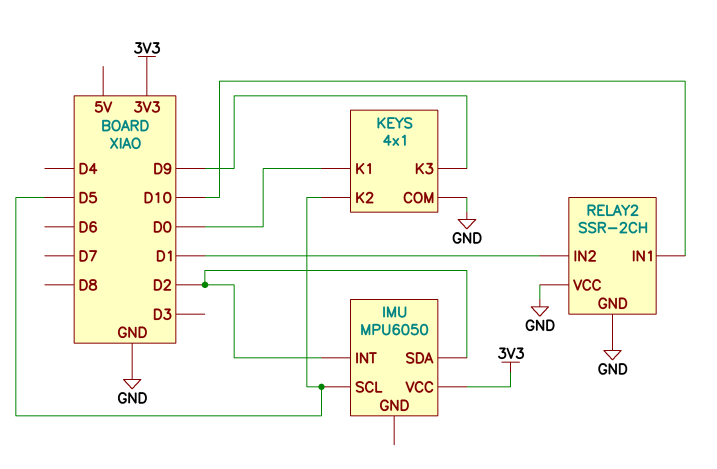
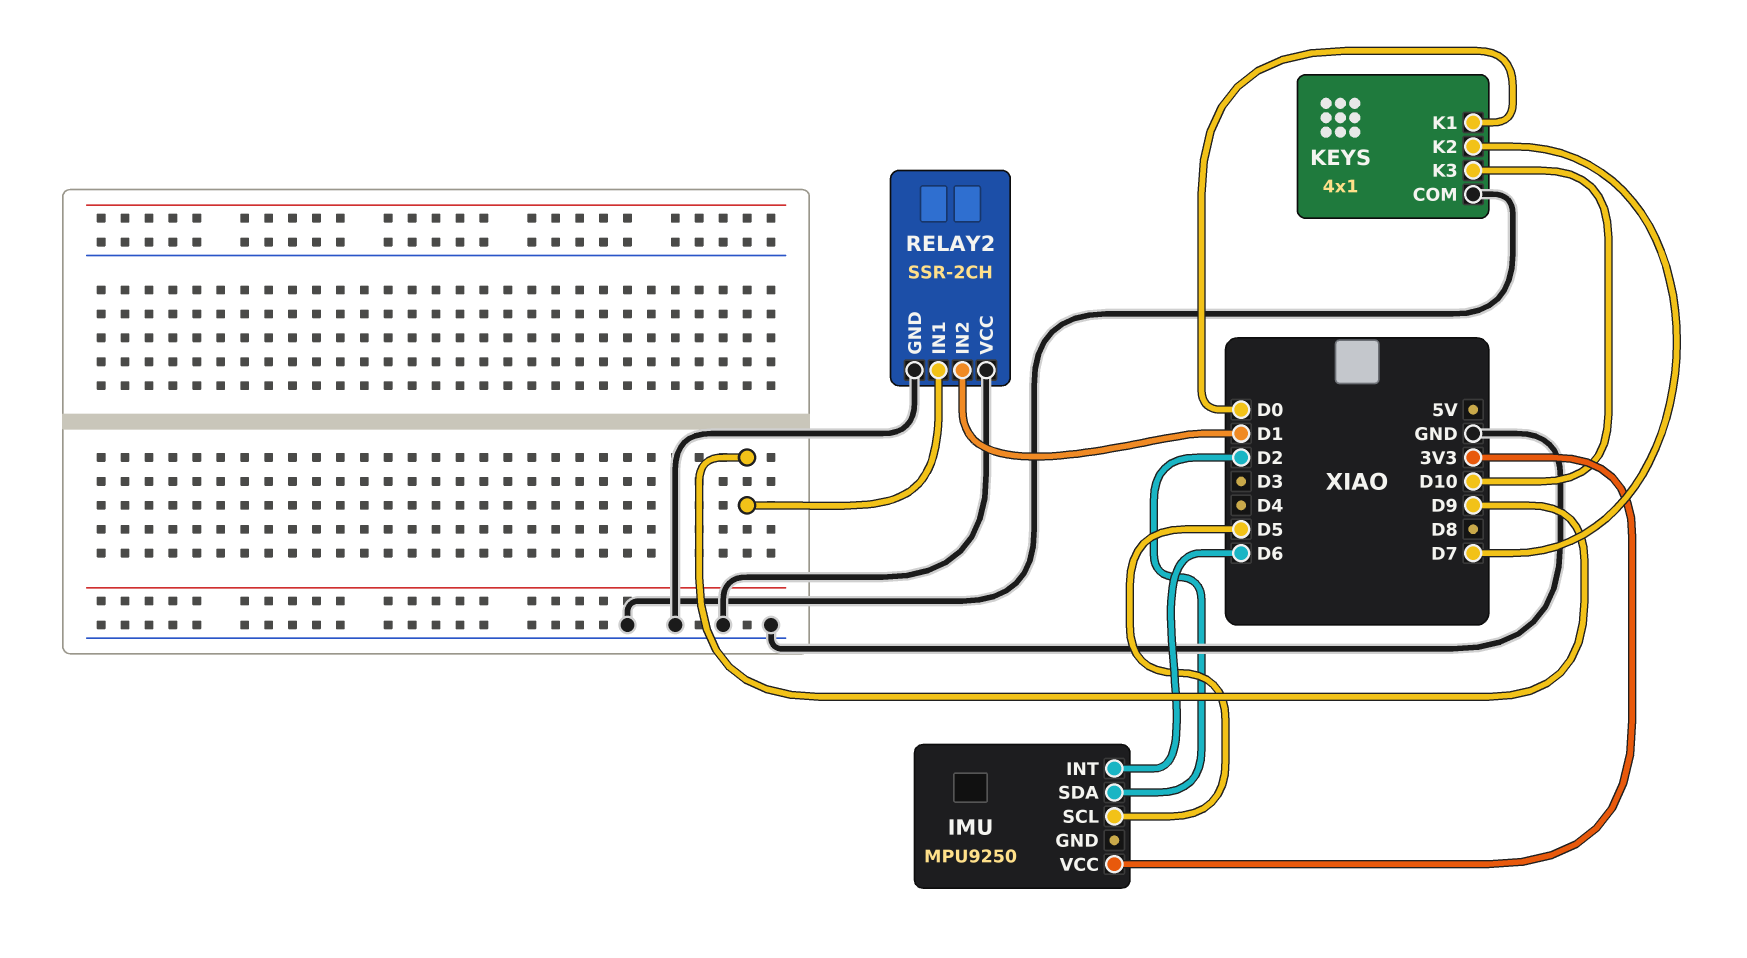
IMU: MPU6050 -> MPU9250
IMU pin INT: D2 -> D6
KEYS pin K2: D5 -> D7
KEYS pin K3: D9 -> D10
RELAY2 pin IN1: D10 -> D9

